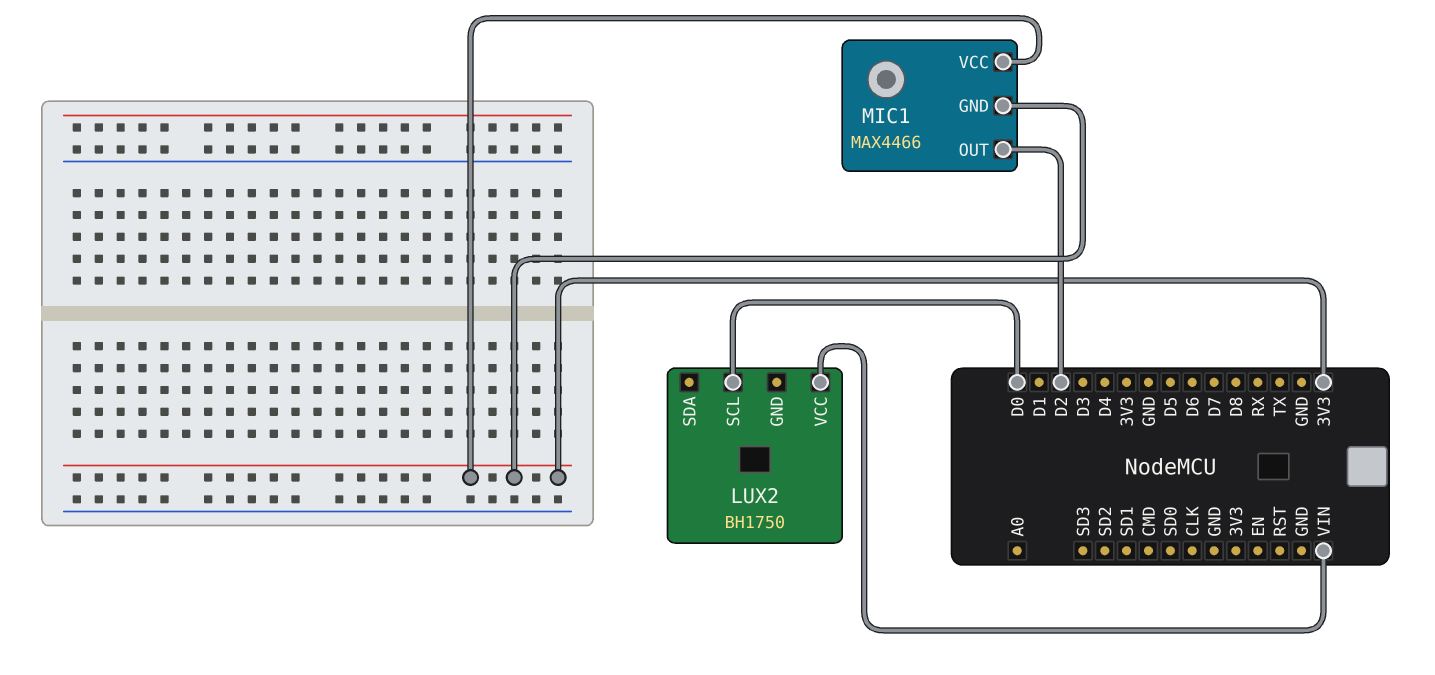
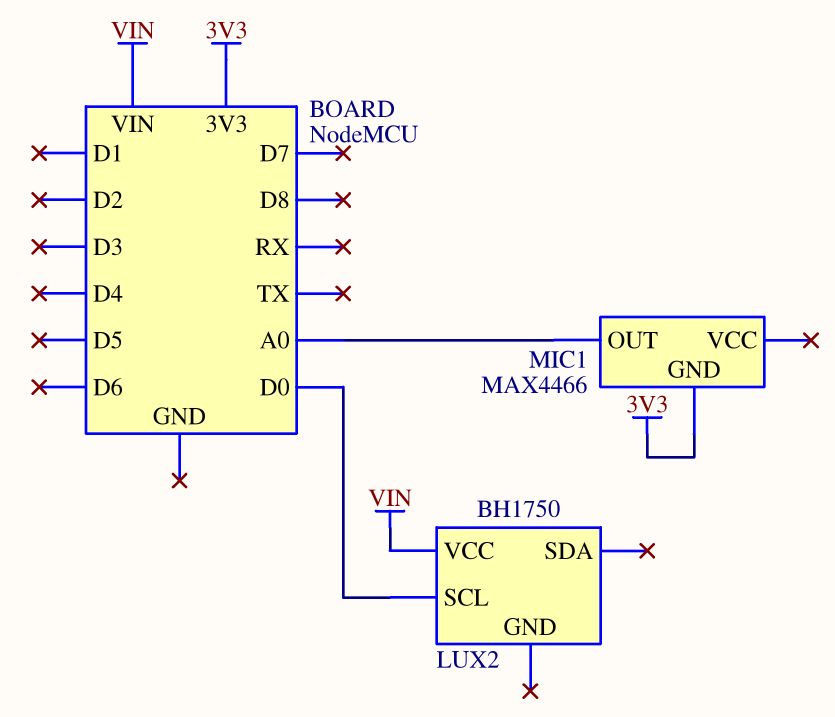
MIC1 pin OUT: D2 -> A0
MIC1 pin VCC: 3V3 -> none

